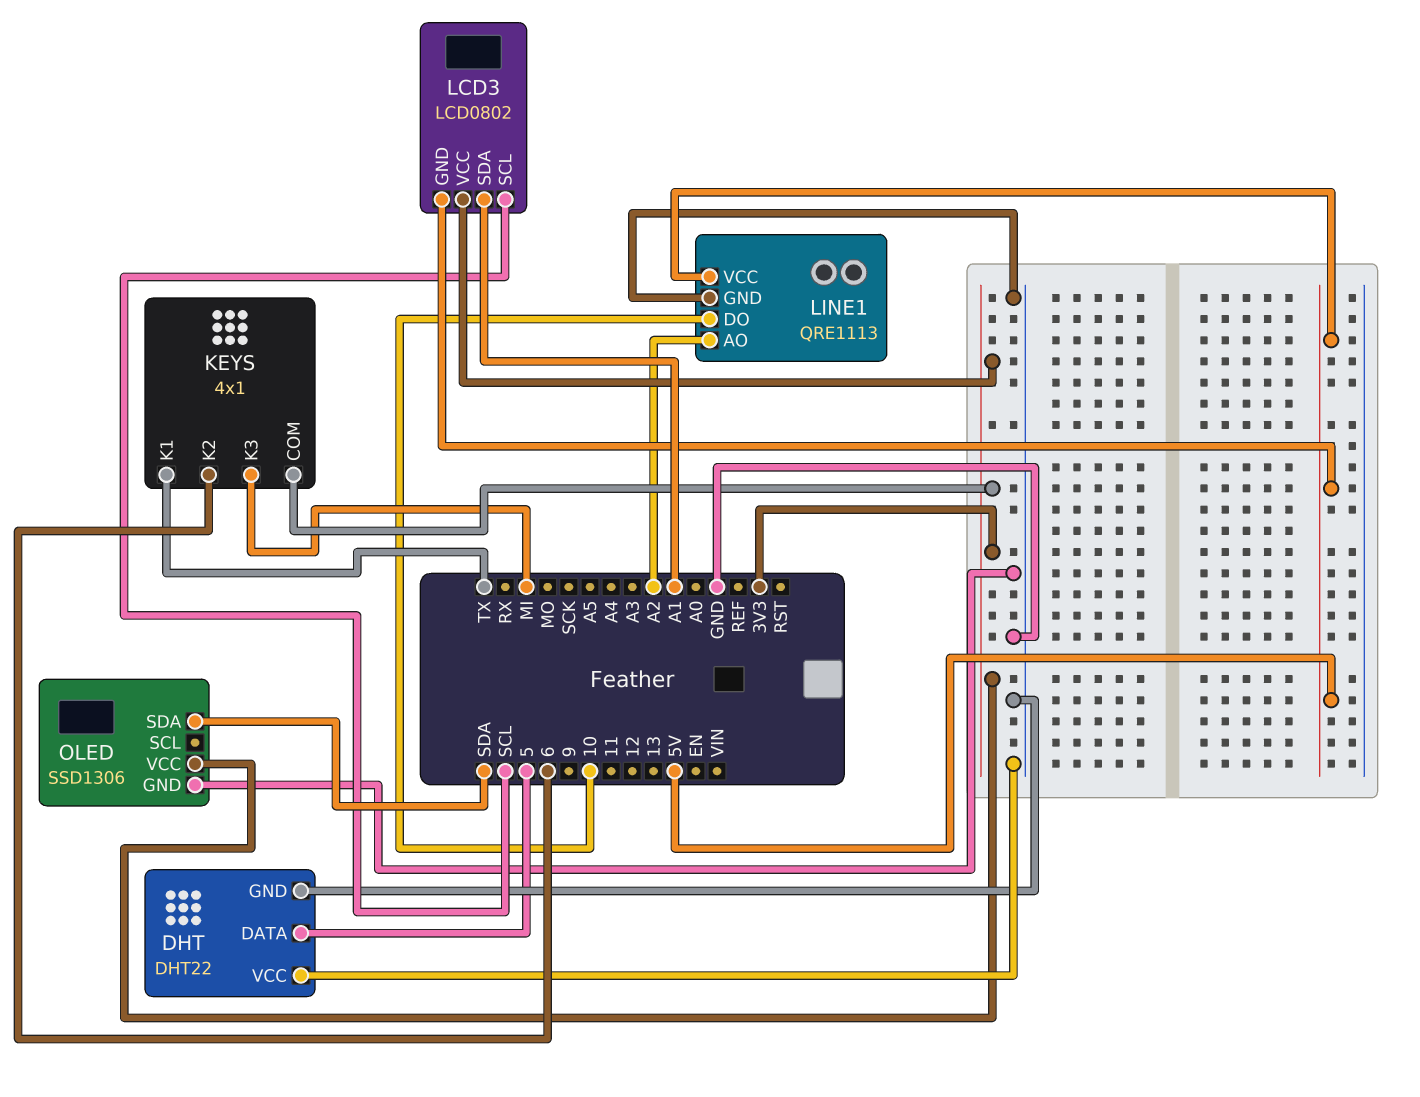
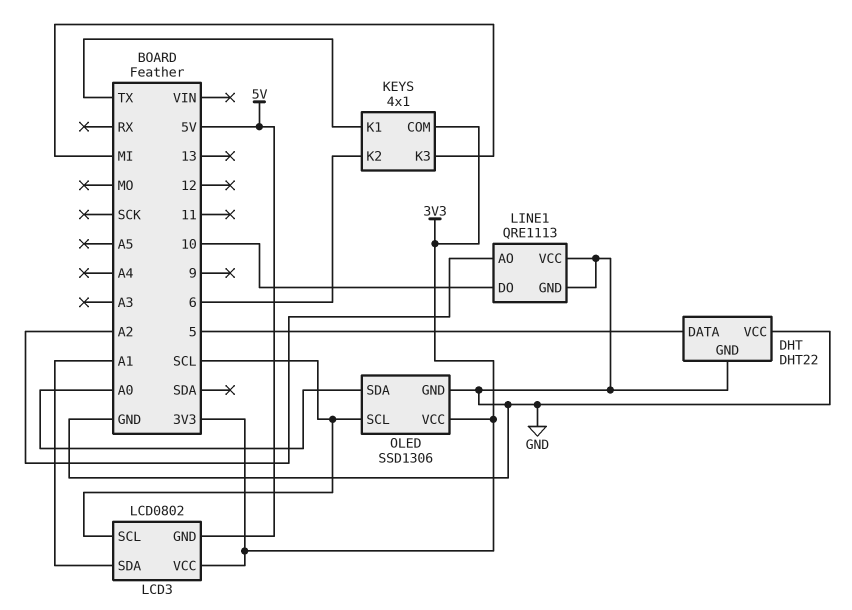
LINE1 pin VCC: 5V -> GND
OLED pin SCL: none -> SCL
OLED pin SDA: SDA -> A0

